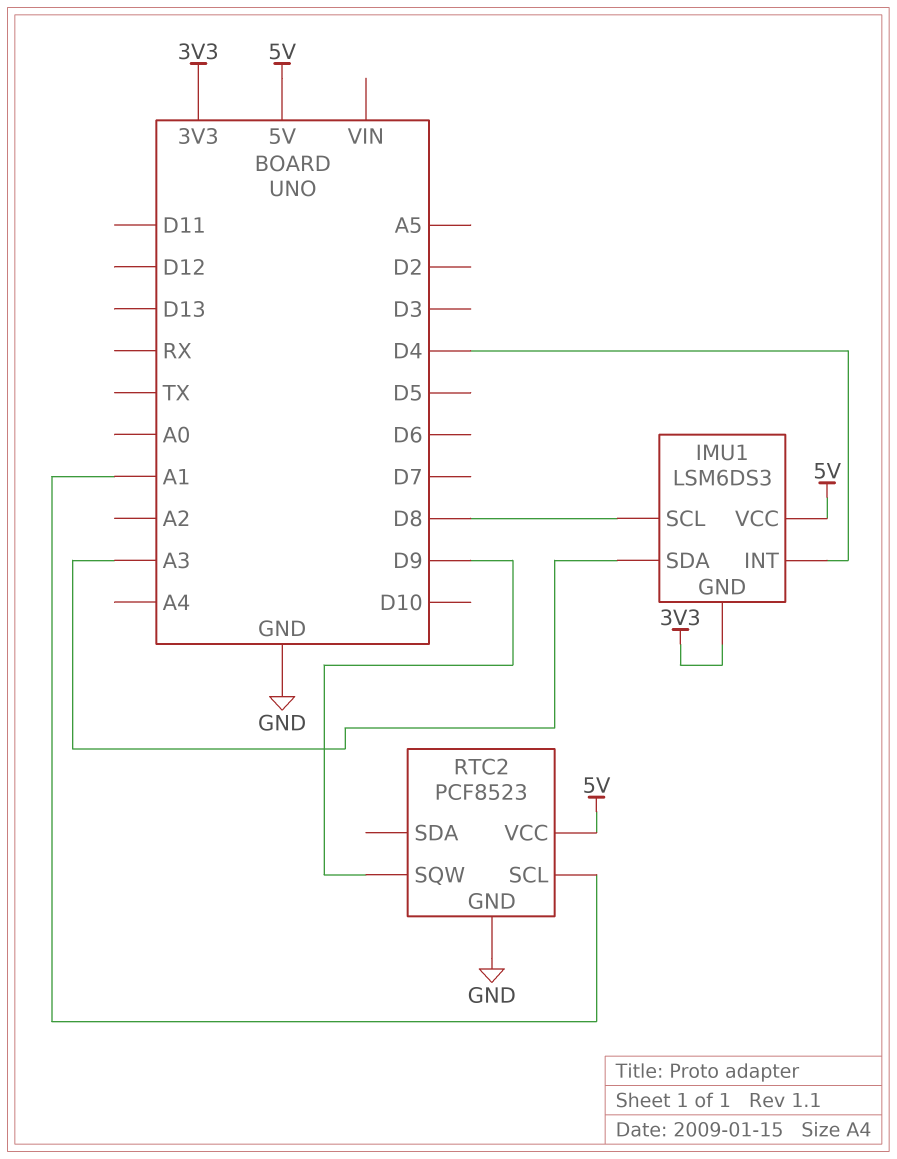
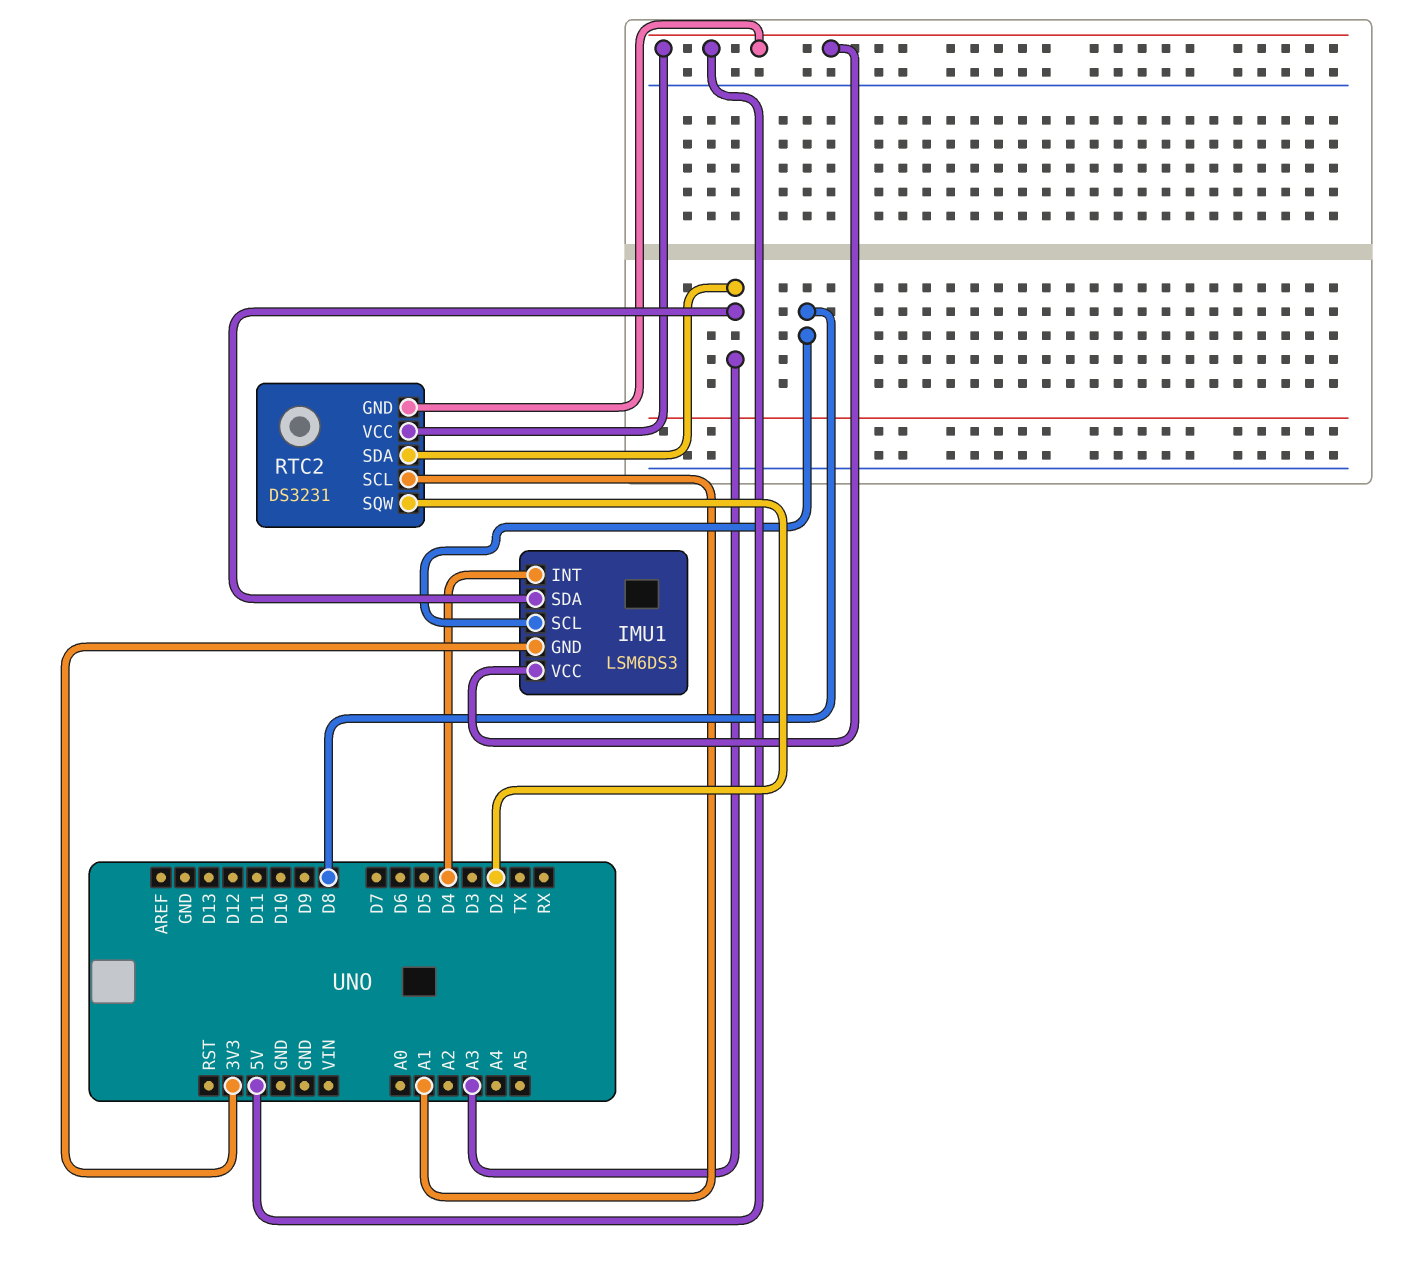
RTC2: PCF8523 -> DS3231
RTC2 pin GND: GND -> 5V
RTC2 pin SDA: none -> A3
RTC2 pin SQW: D9 -> D2

